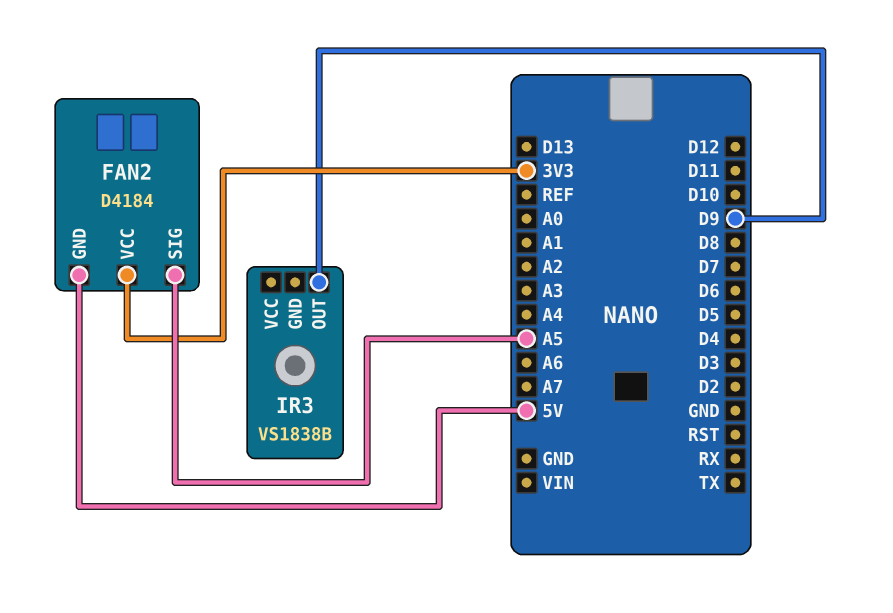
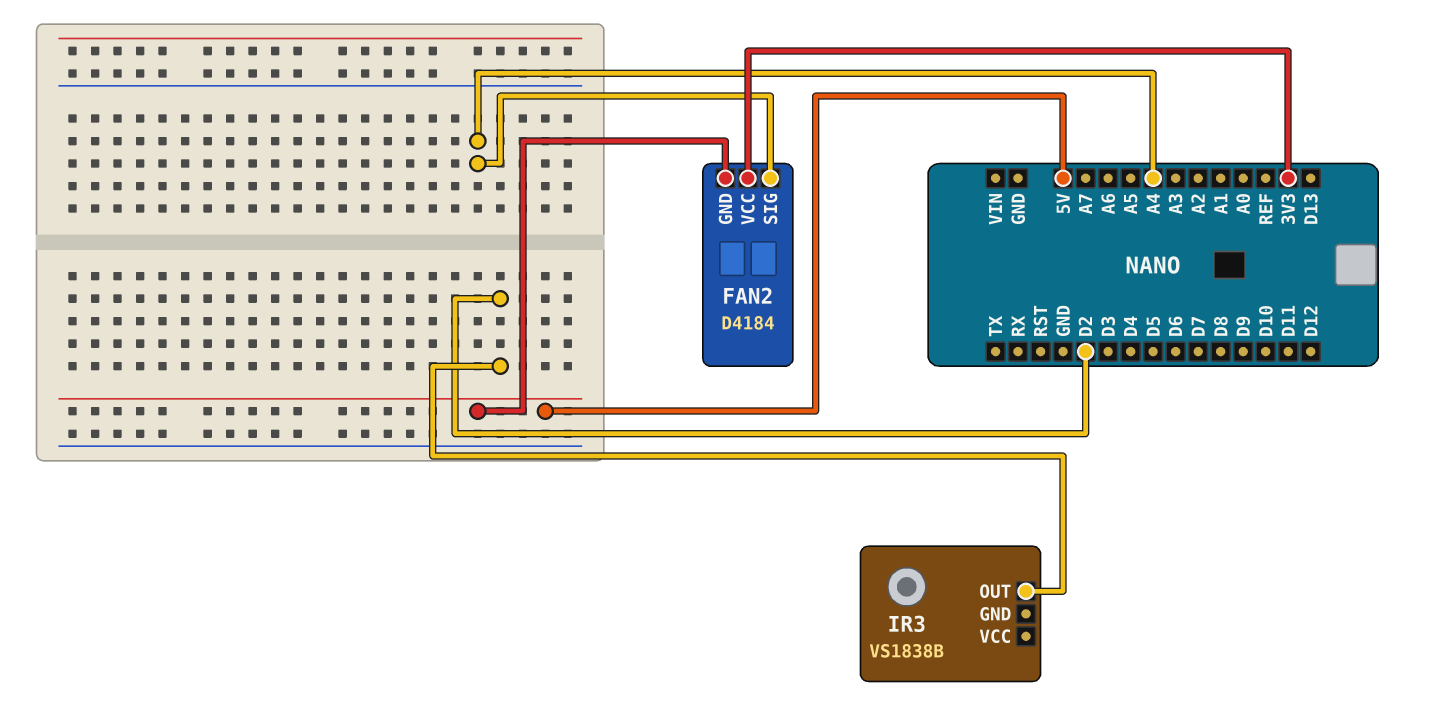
FAN2 pin SIG: A5 -> A4
IR3 pin OUT: D9 -> D2

